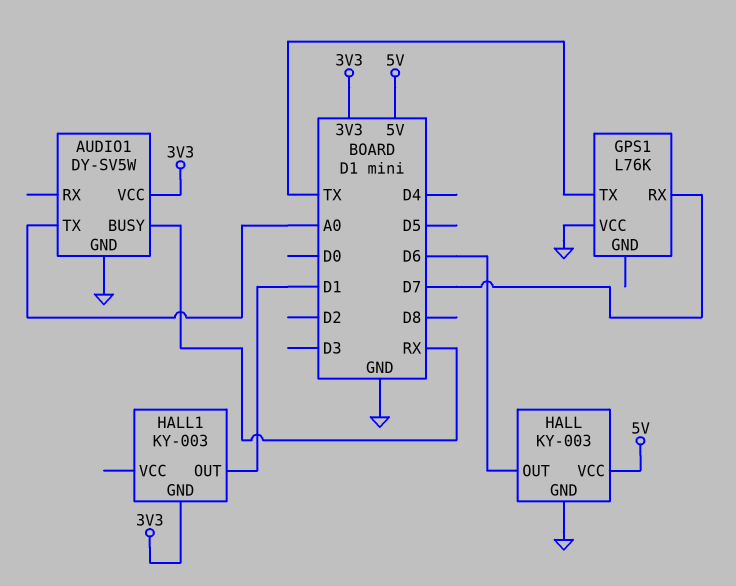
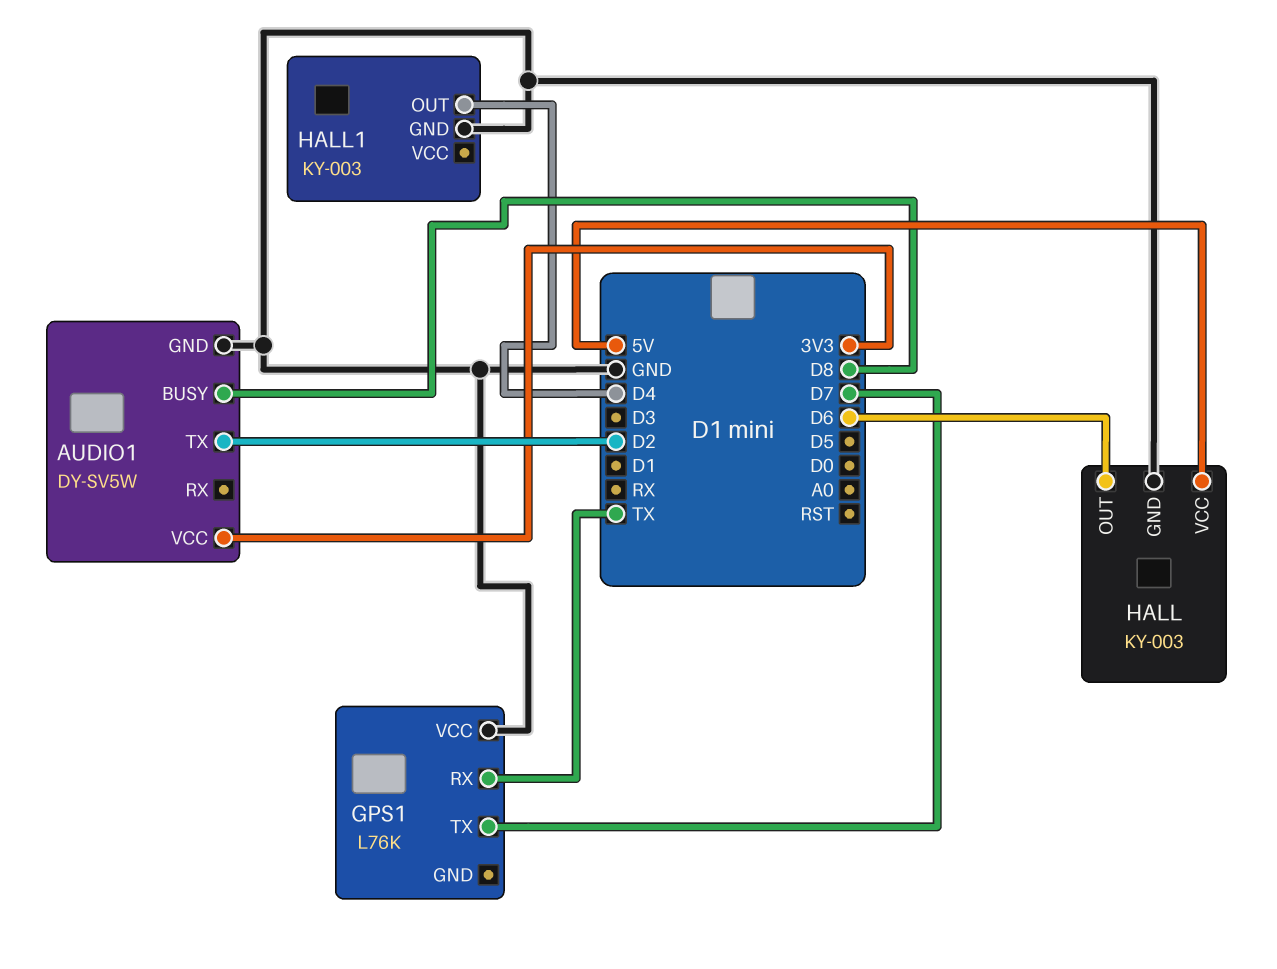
AUDIO1 pin BUSY: RX -> D8
AUDIO1 pin TX: A0 -> D2
GPS1 pin RX: D7 -> TX
GPS1 pin TX: TX -> D7
HALL1 pin GND: 3V3 -> GND
HALL1 pin OUT: D1 -> D4

